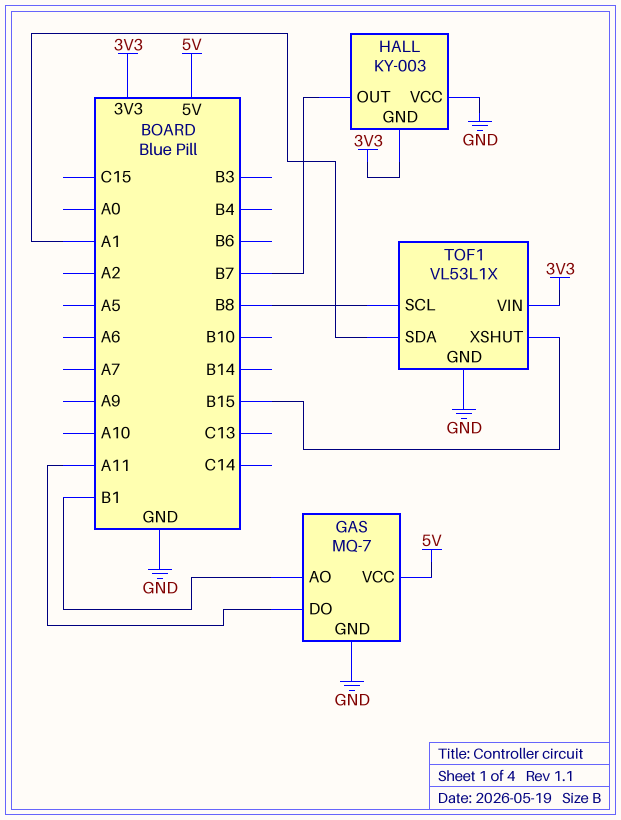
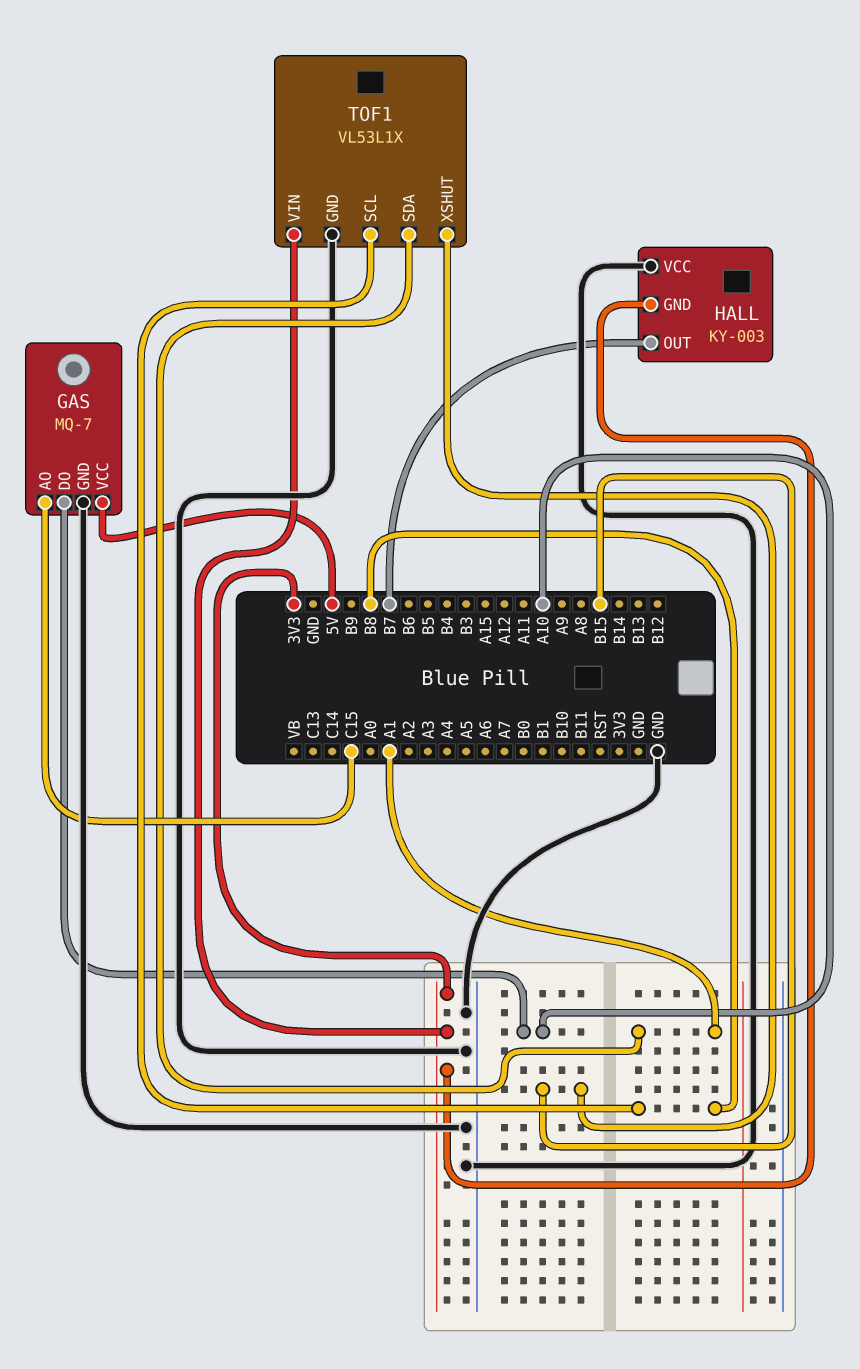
GAS pin AO: B1 -> C15
GAS pin DO: A11 -> A10

